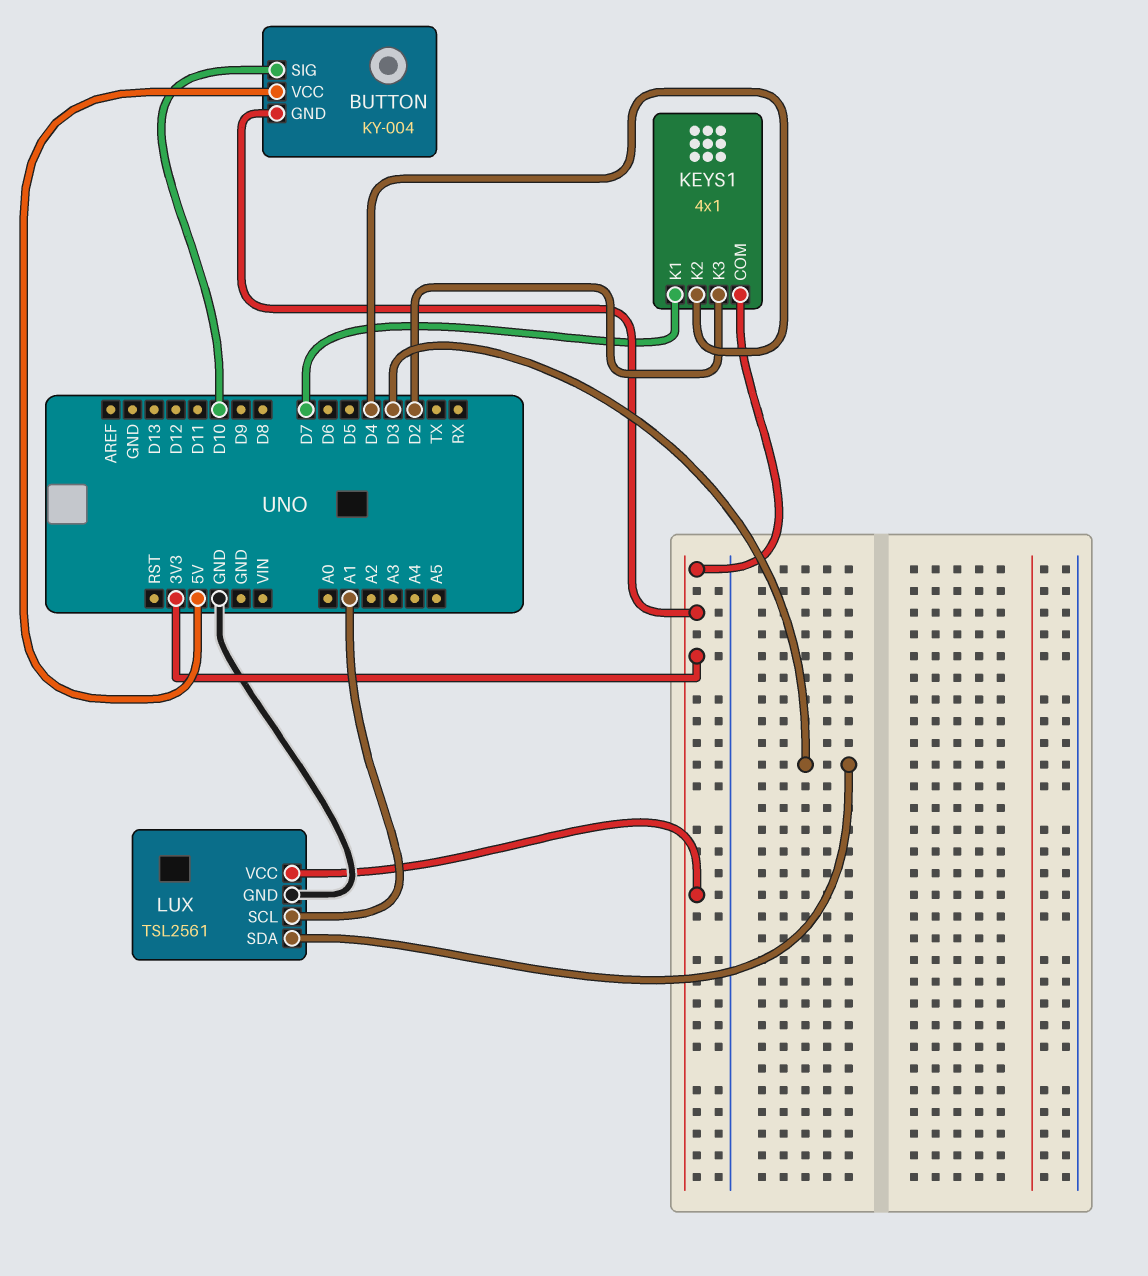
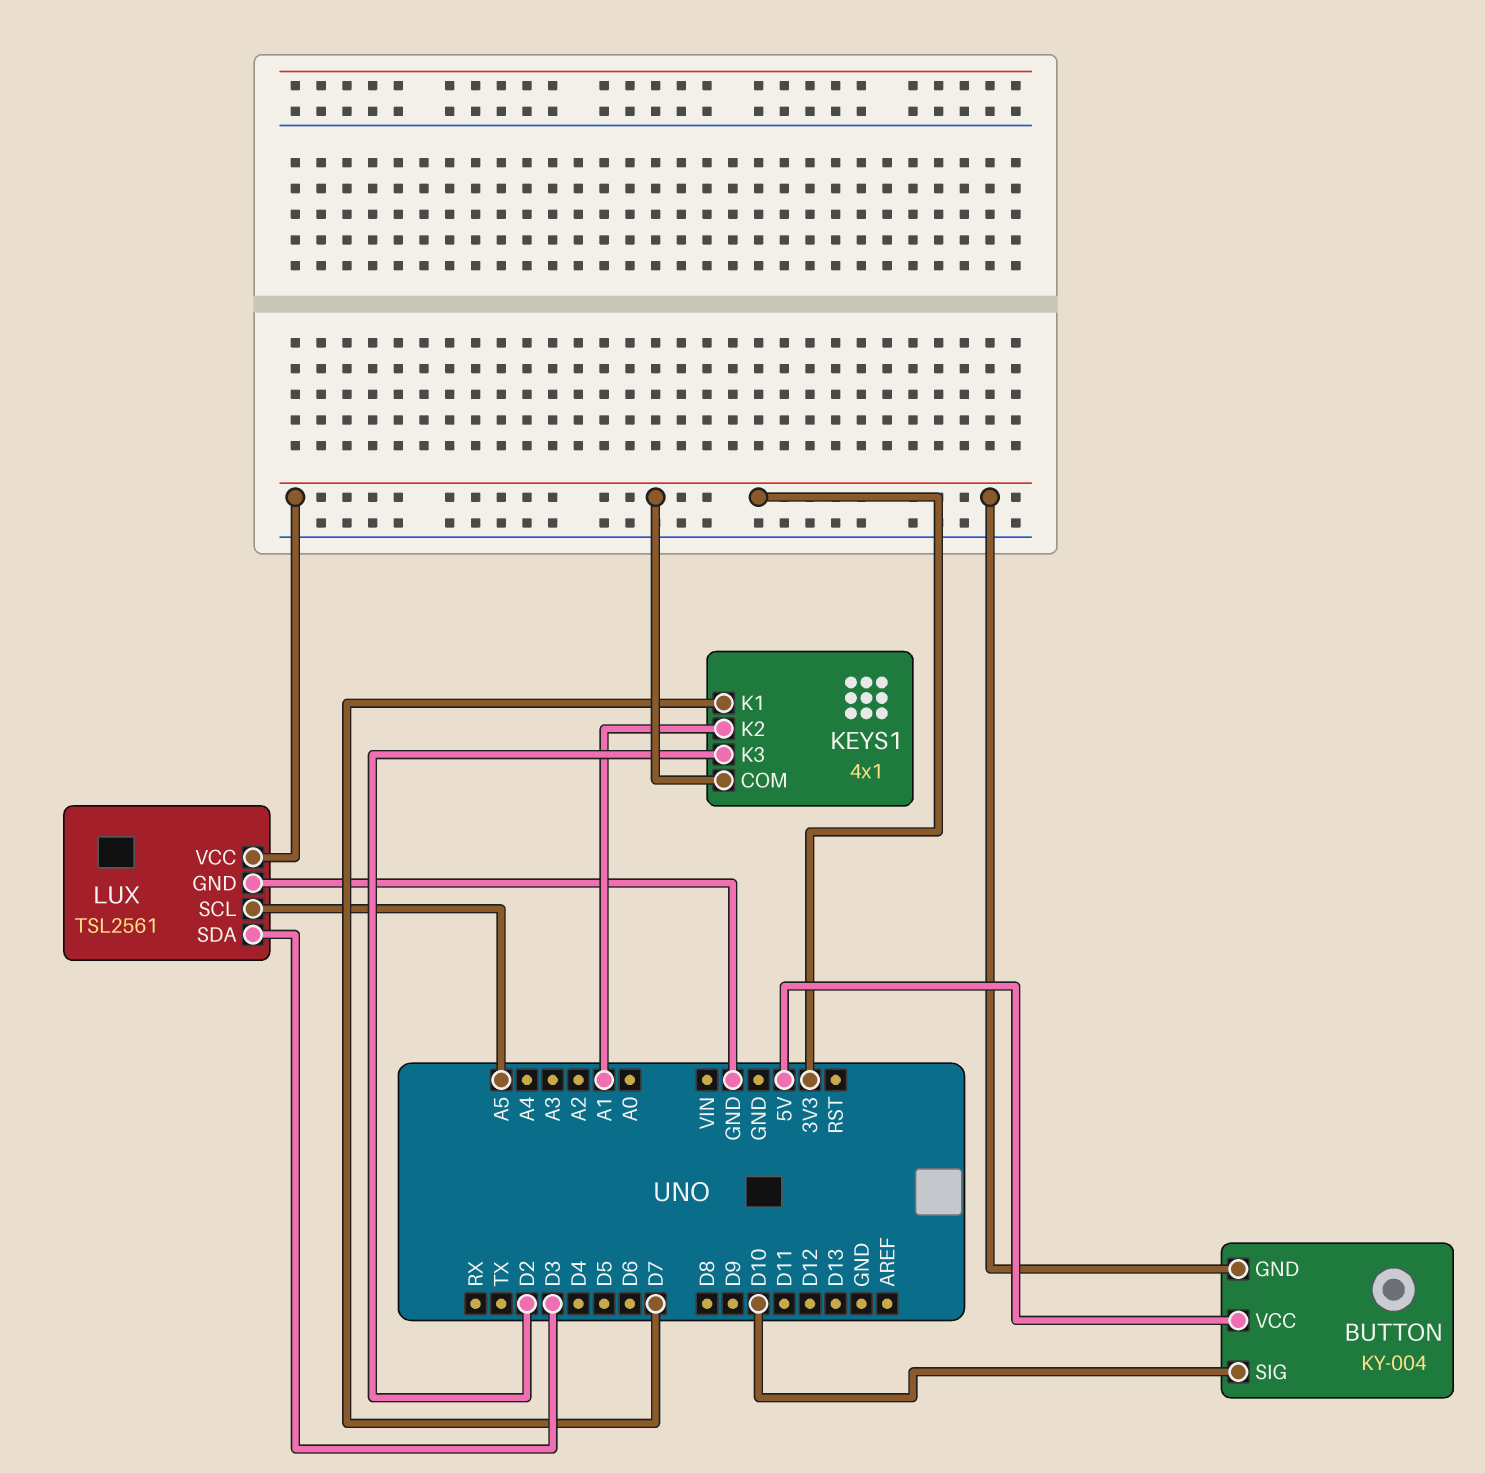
KEYS1 pin K2: D4 -> A1
LUX pin SCL: A1 -> A5

